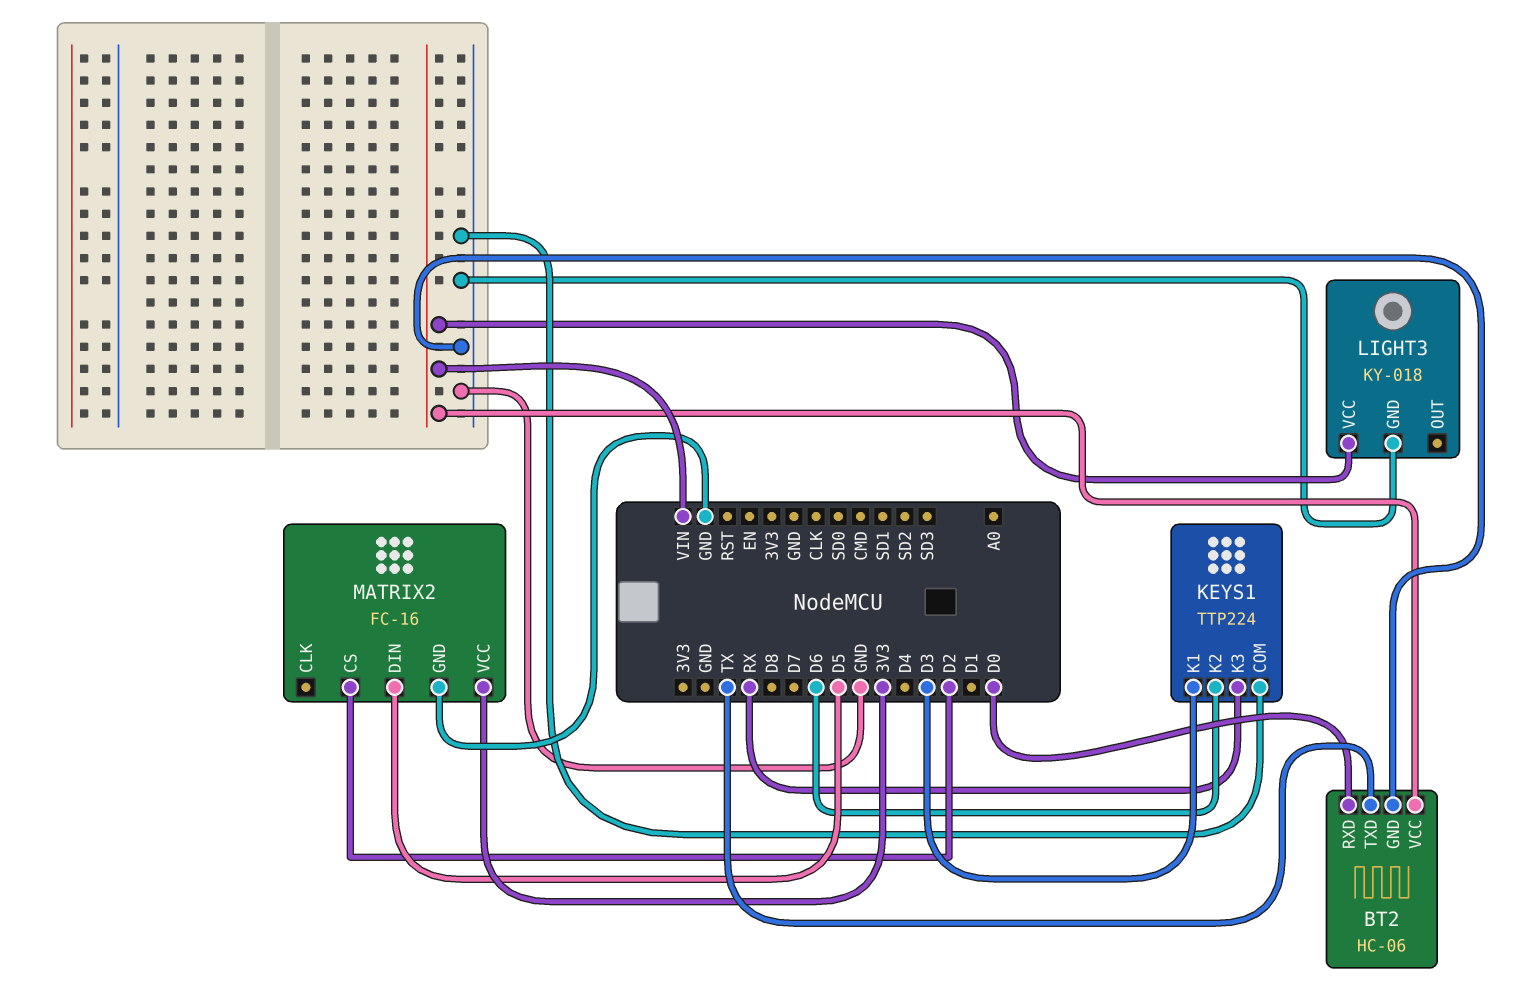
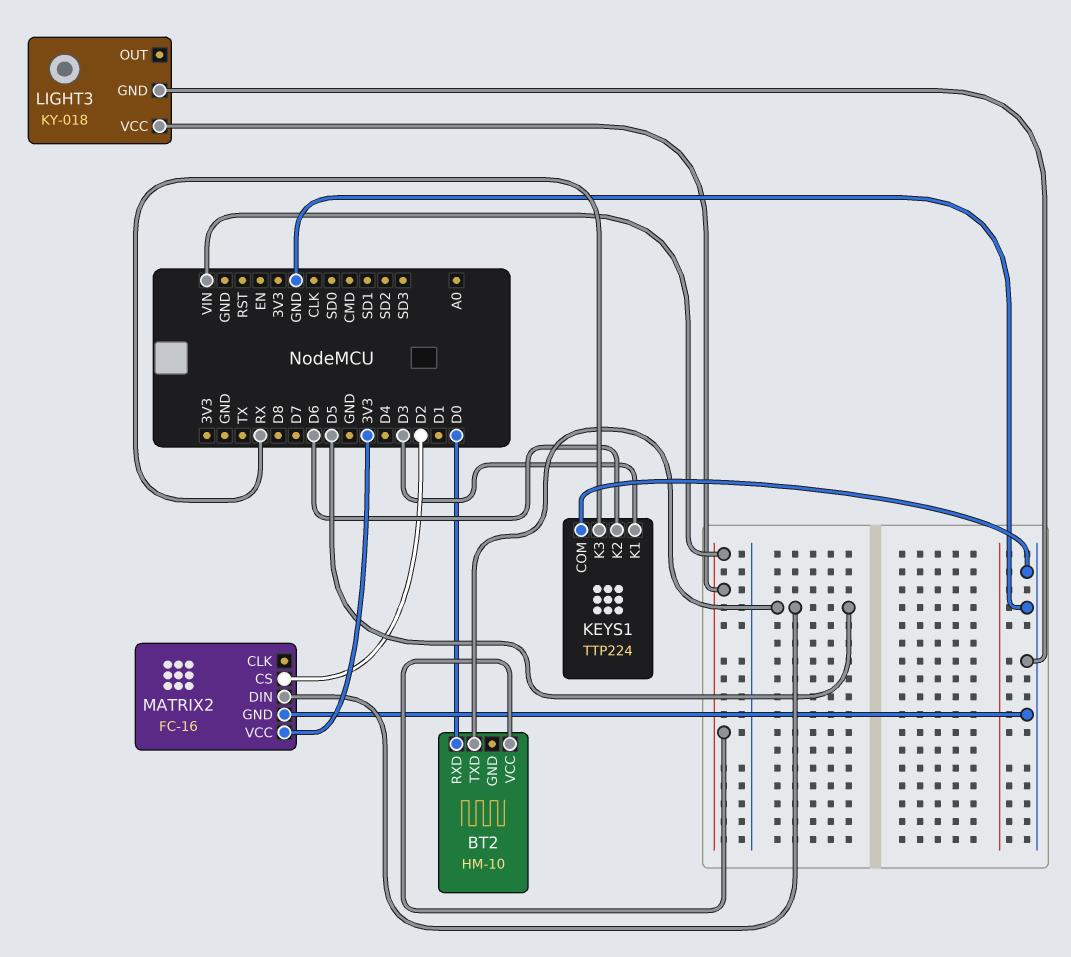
BT2: HC-06 -> HM-10
BT2 pin GND: GND -> none
BT2 pin TXD: TX -> D5

